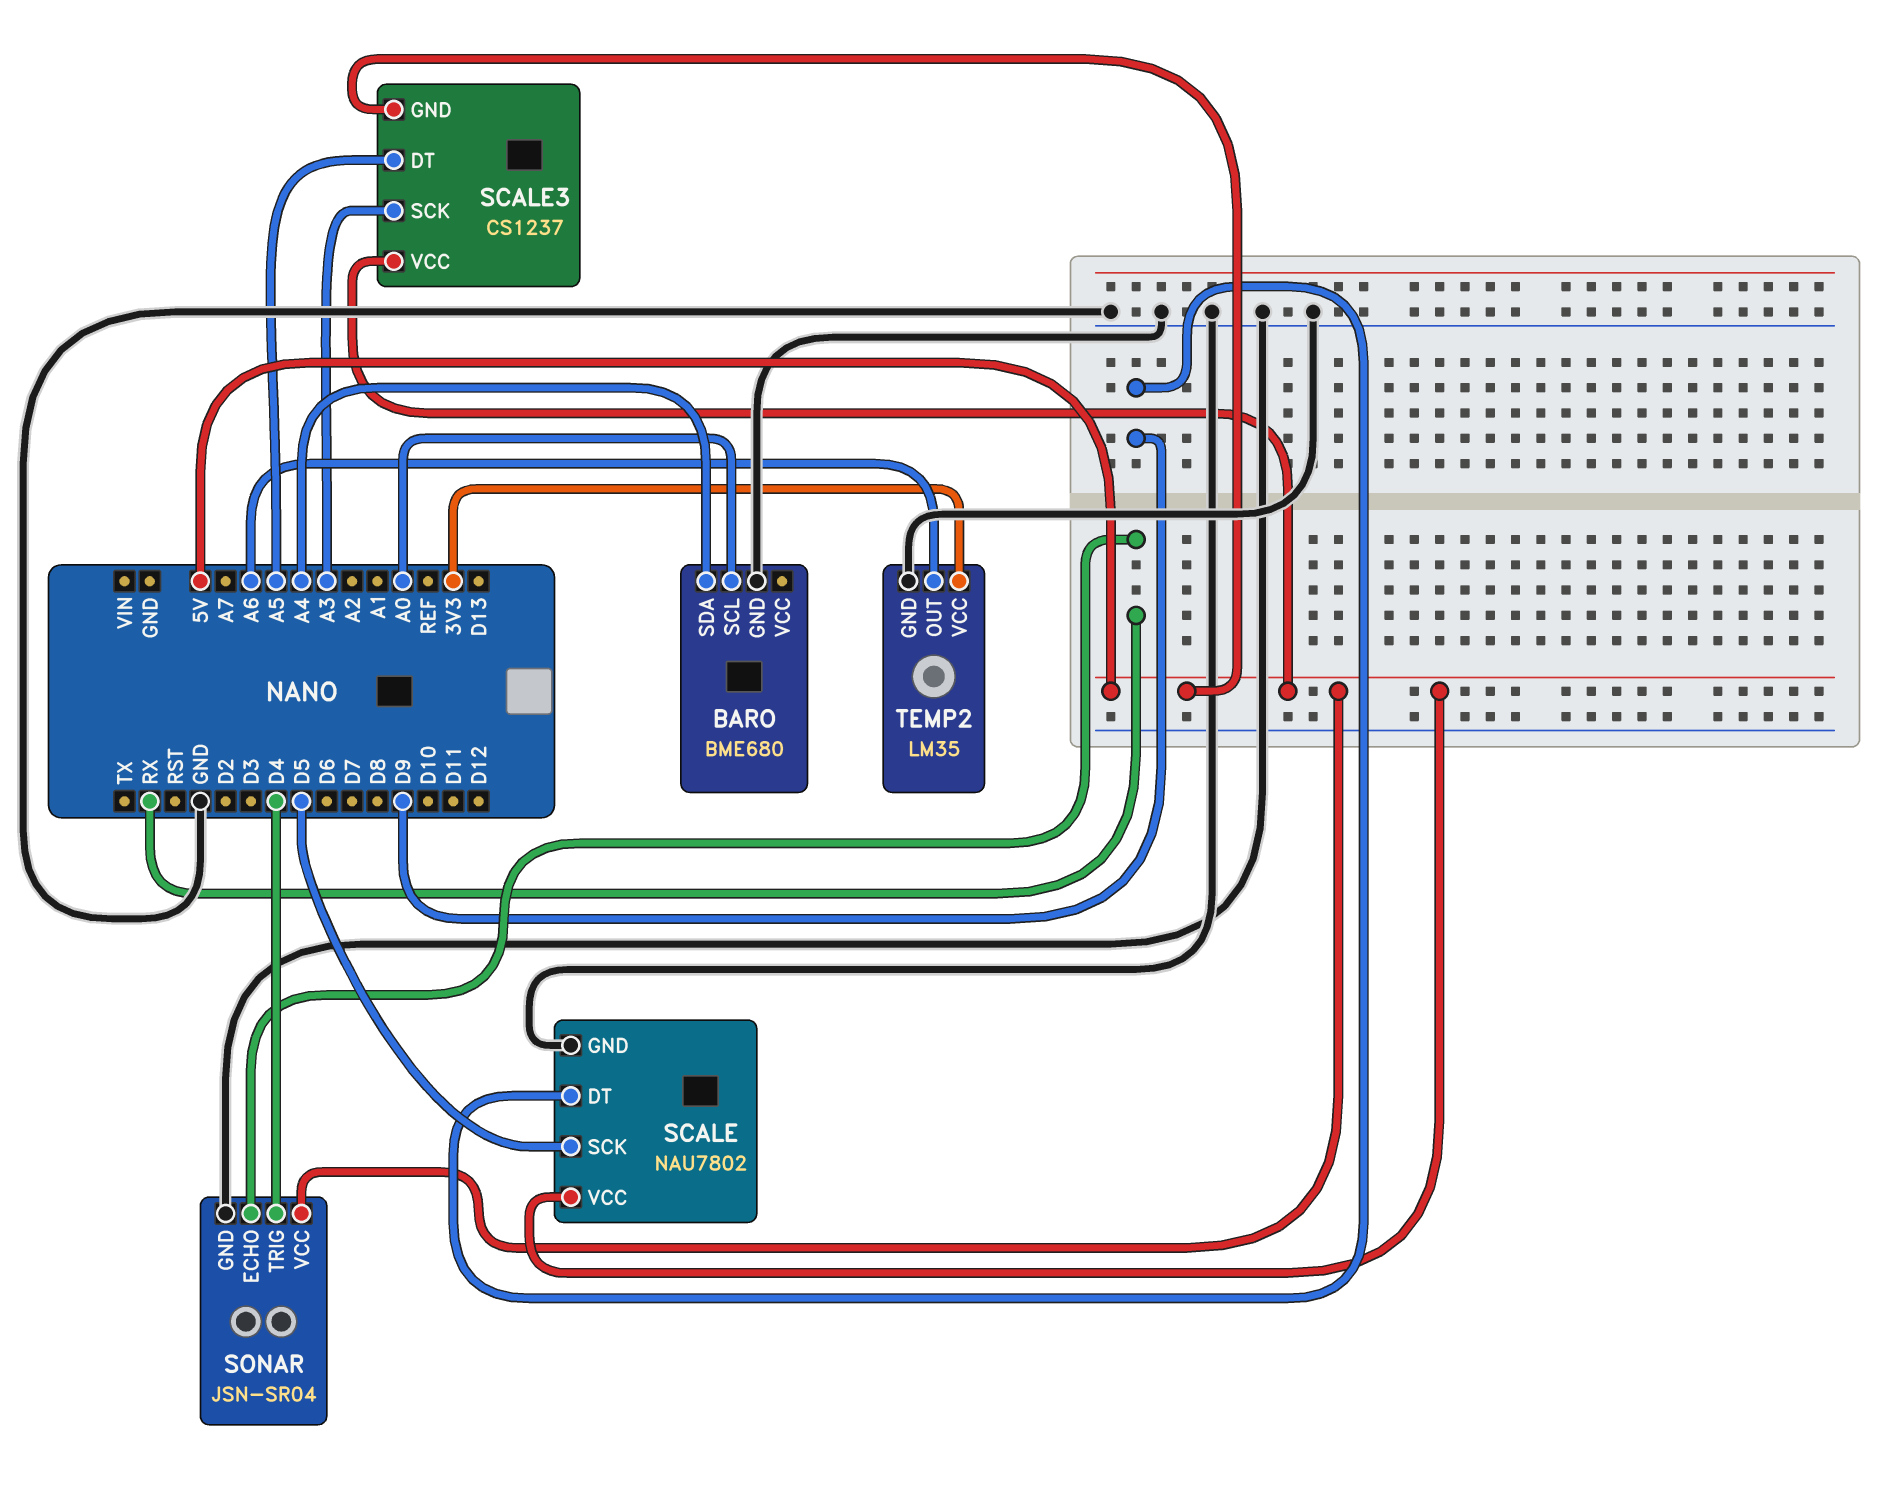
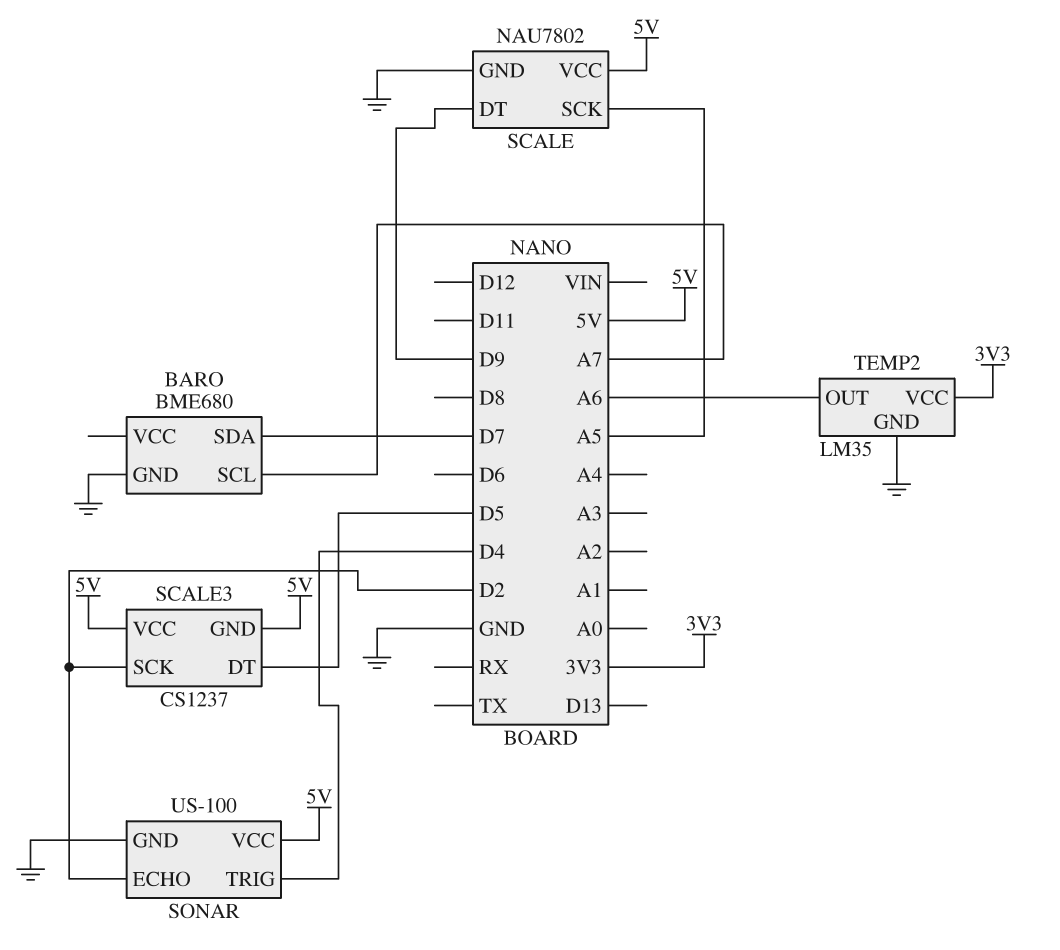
BARO pin SCL: A0 -> A7
BARO pin SDA: A4 -> D7
SCALE pin SCK: D5 -> A5
SCALE3 pin DT: A5 -> D5
SCALE3 pin SCK: A3 -> D2
SONAR: JSN-SR04 -> US-100
SONAR pin ECHO: RX -> D2

